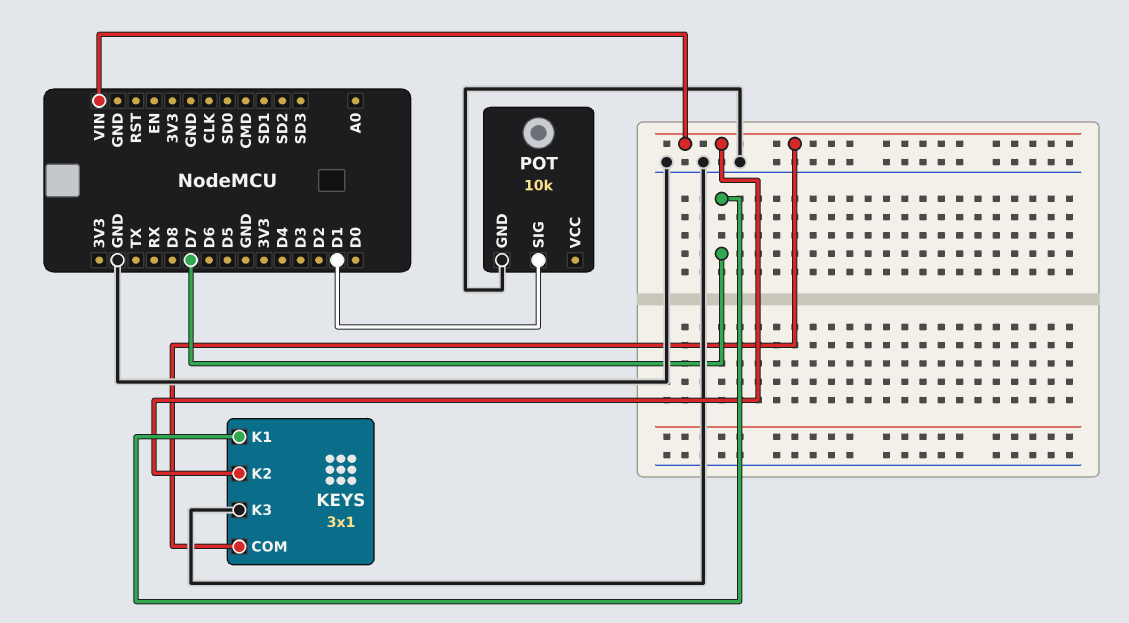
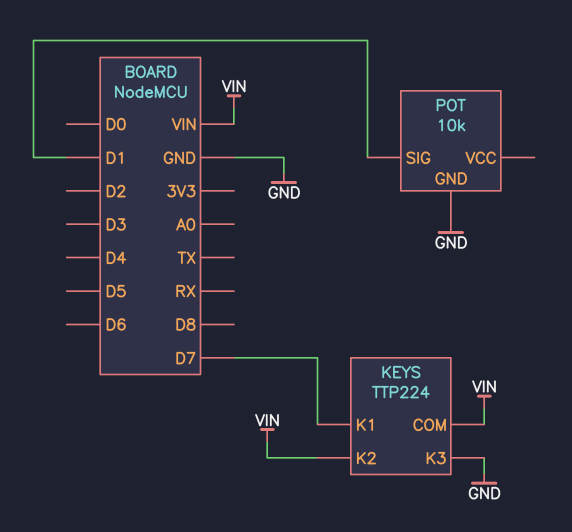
KEYS: 3x1 -> TTP224

